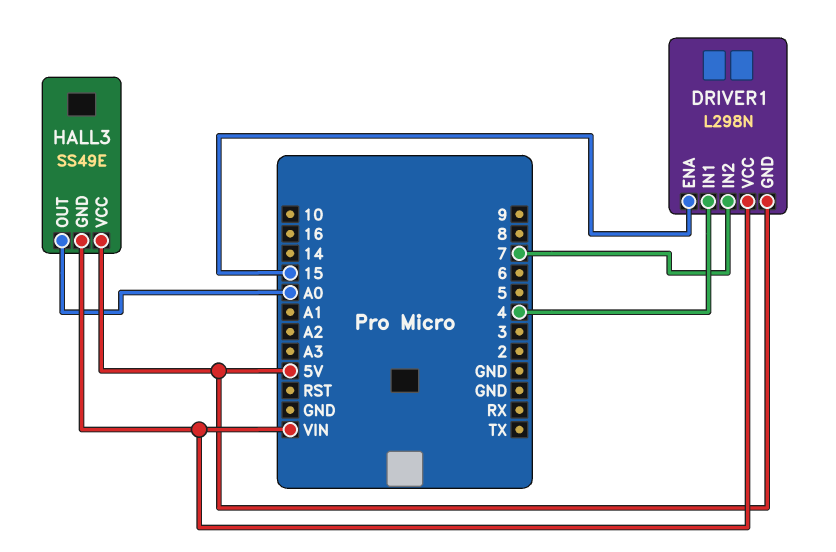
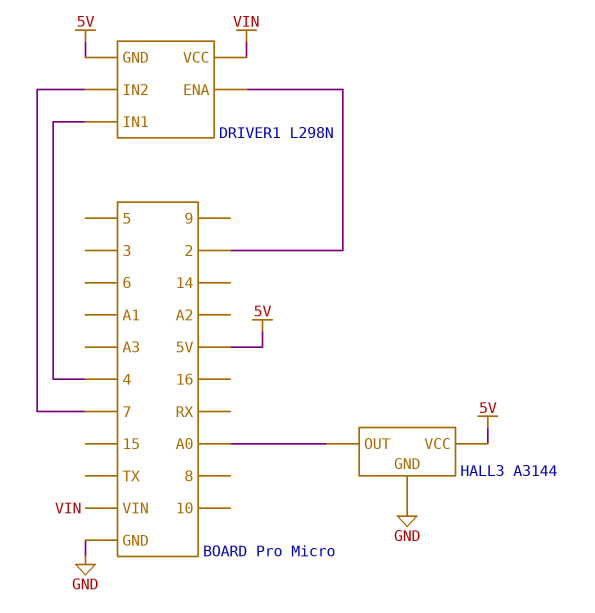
DRIVER1 pin ENA: 15 -> 2
HALL3: SS49E -> A3144
HALL3 pin GND: VIN -> GND

